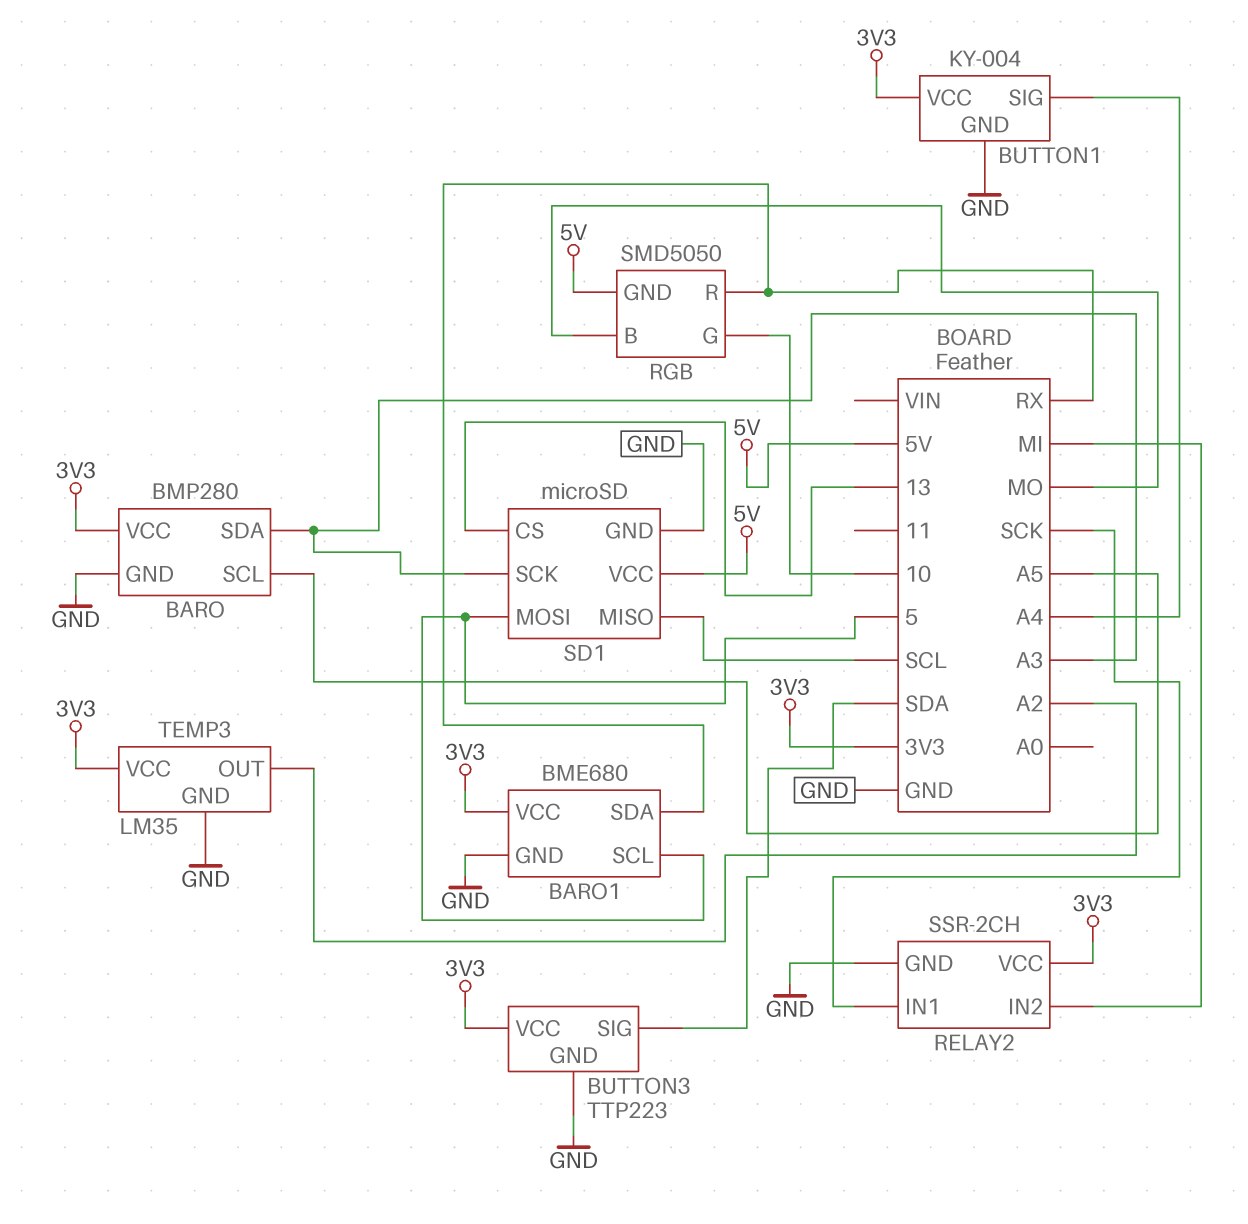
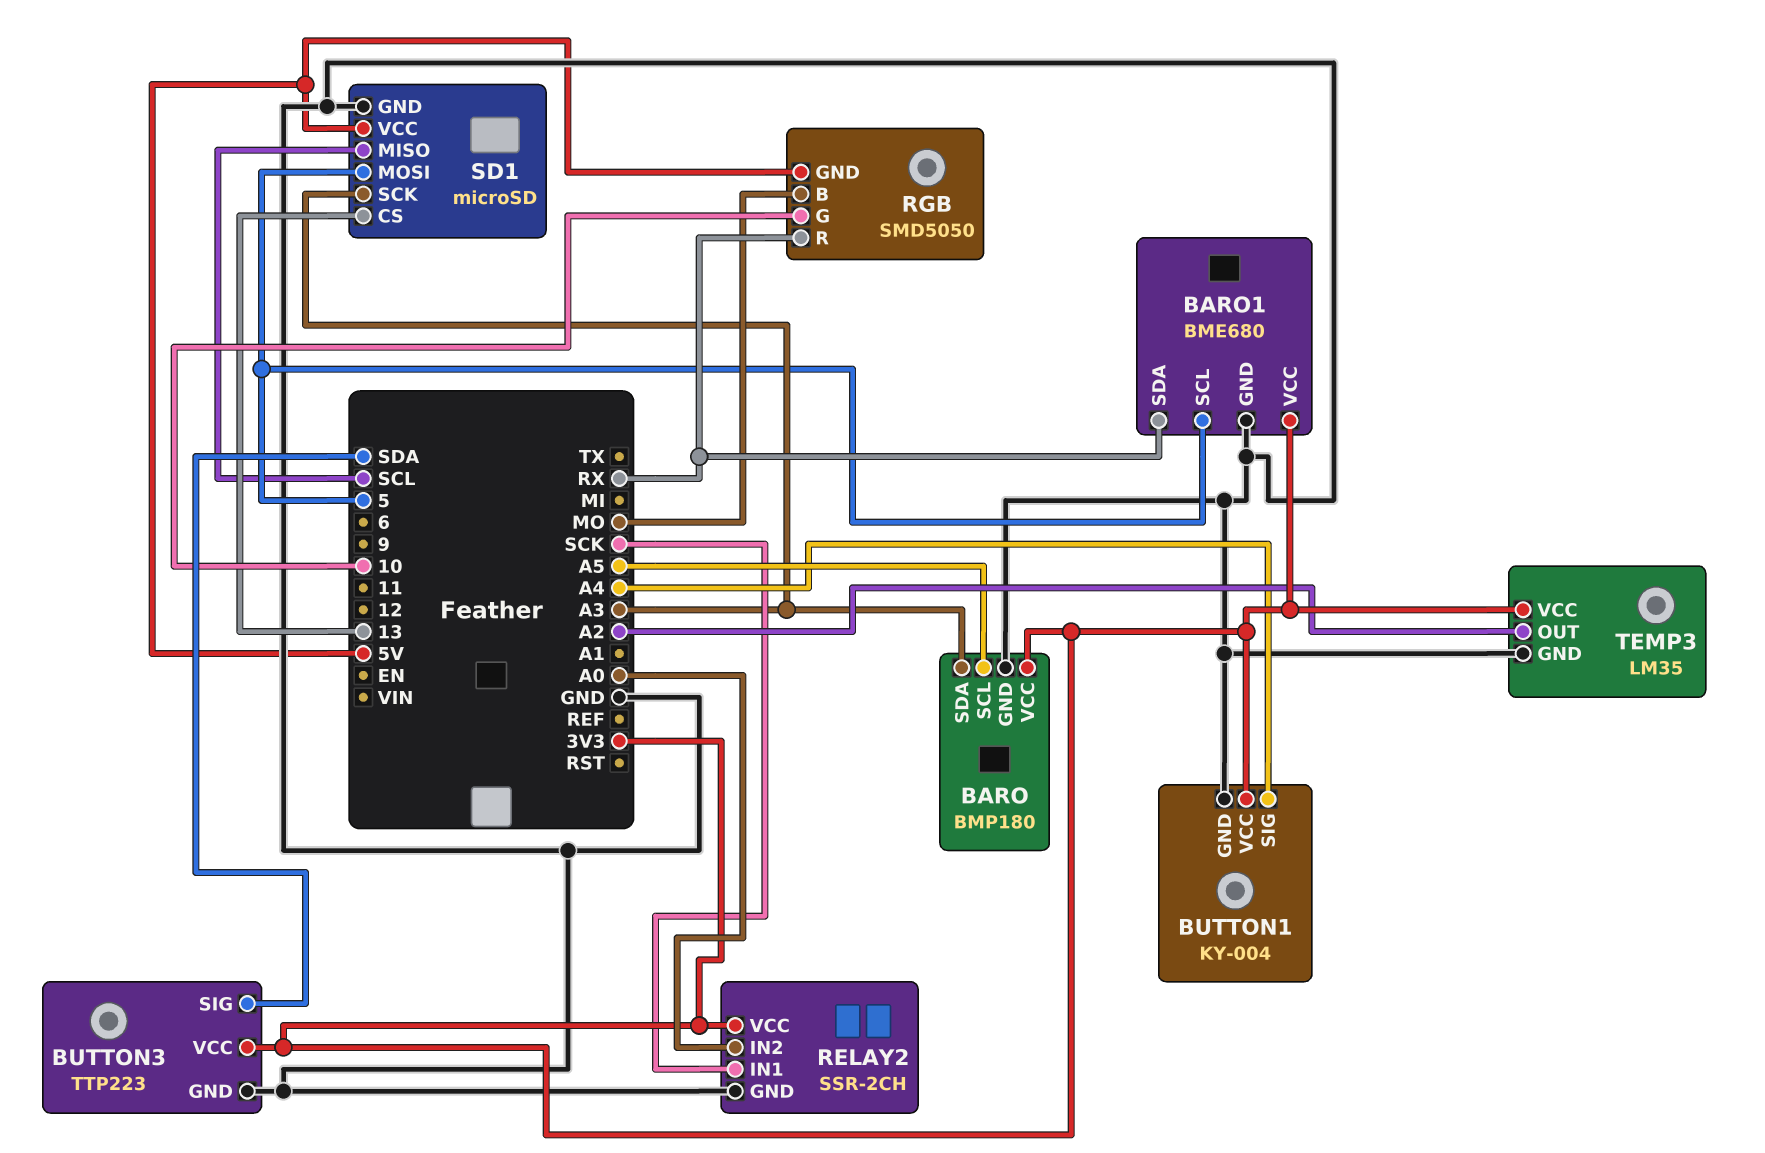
BARO: BMP280 -> BMP180
RELAY2 pin IN2: MI -> A0

